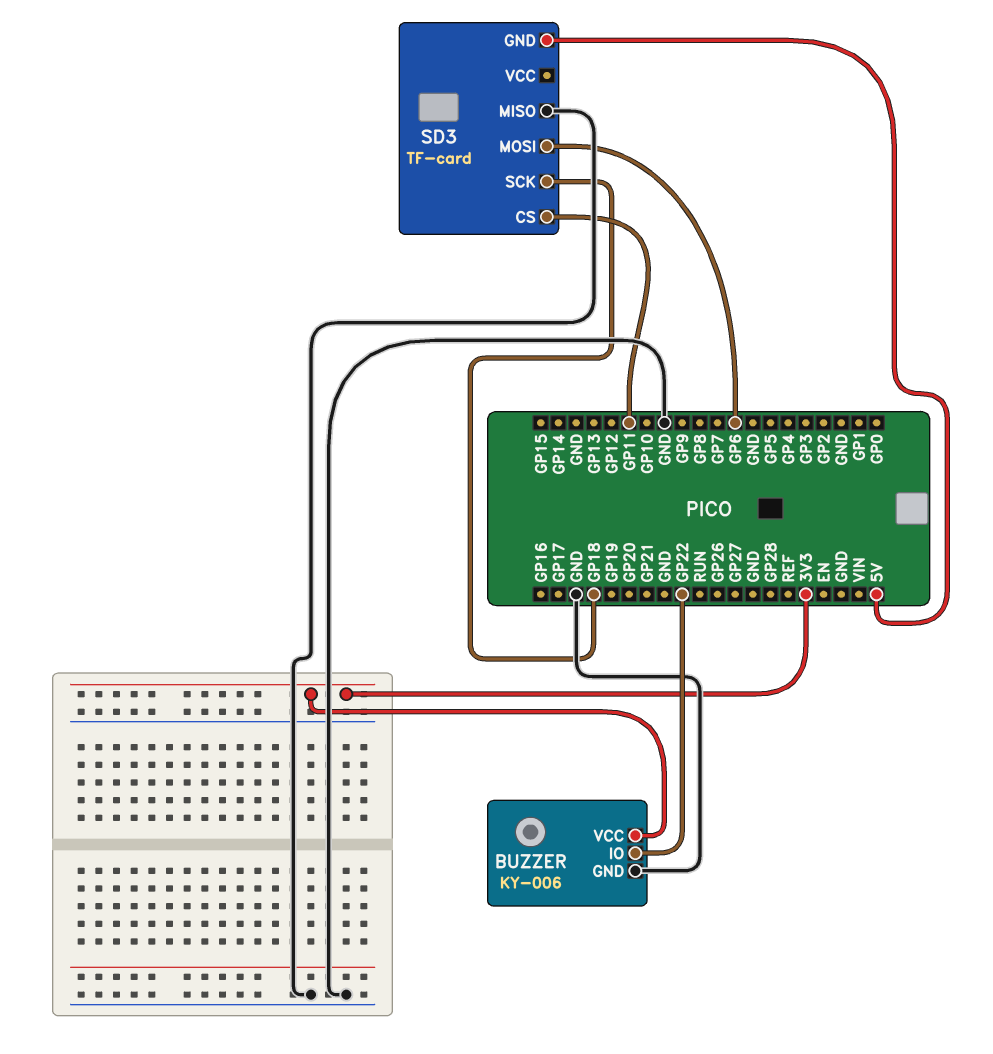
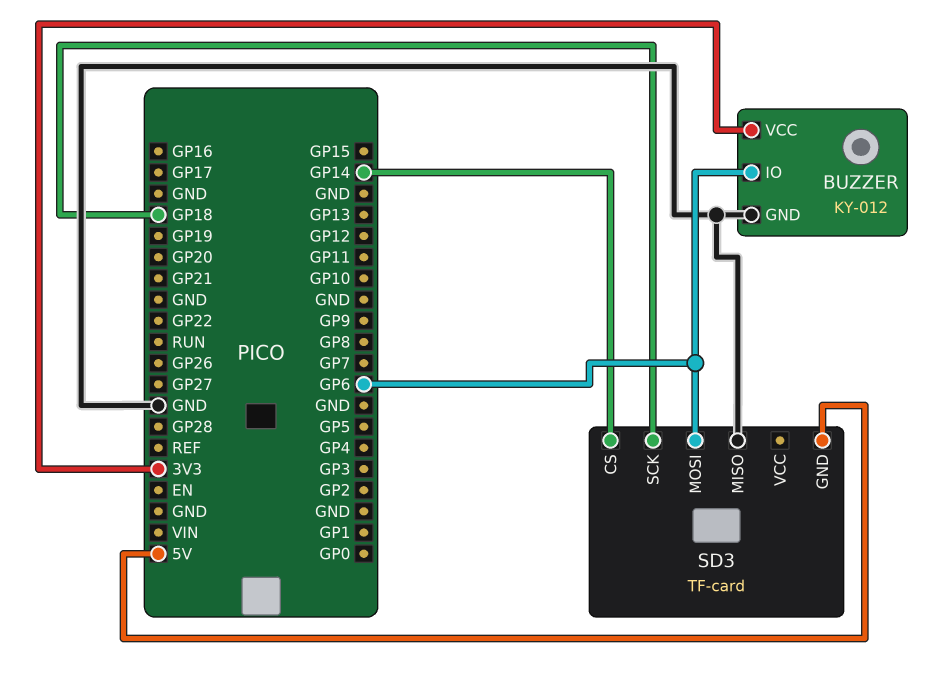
BUZZER: KY-006 -> KY-012
BUZZER pin IO: GP22 -> GP6
SD3 pin CS: GP11 -> GP14

